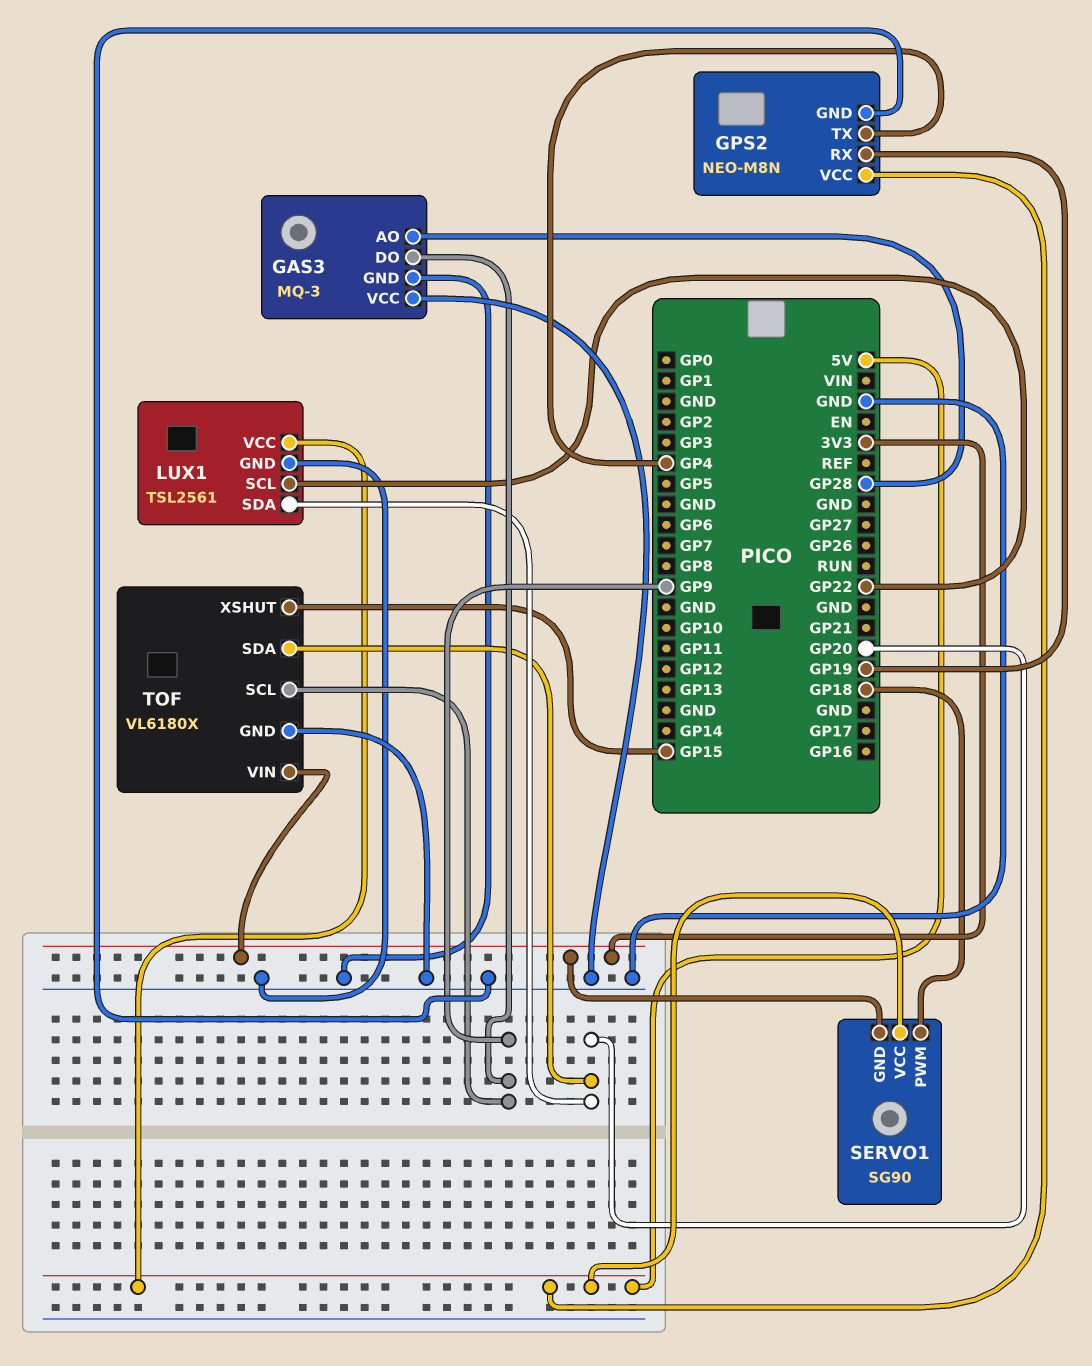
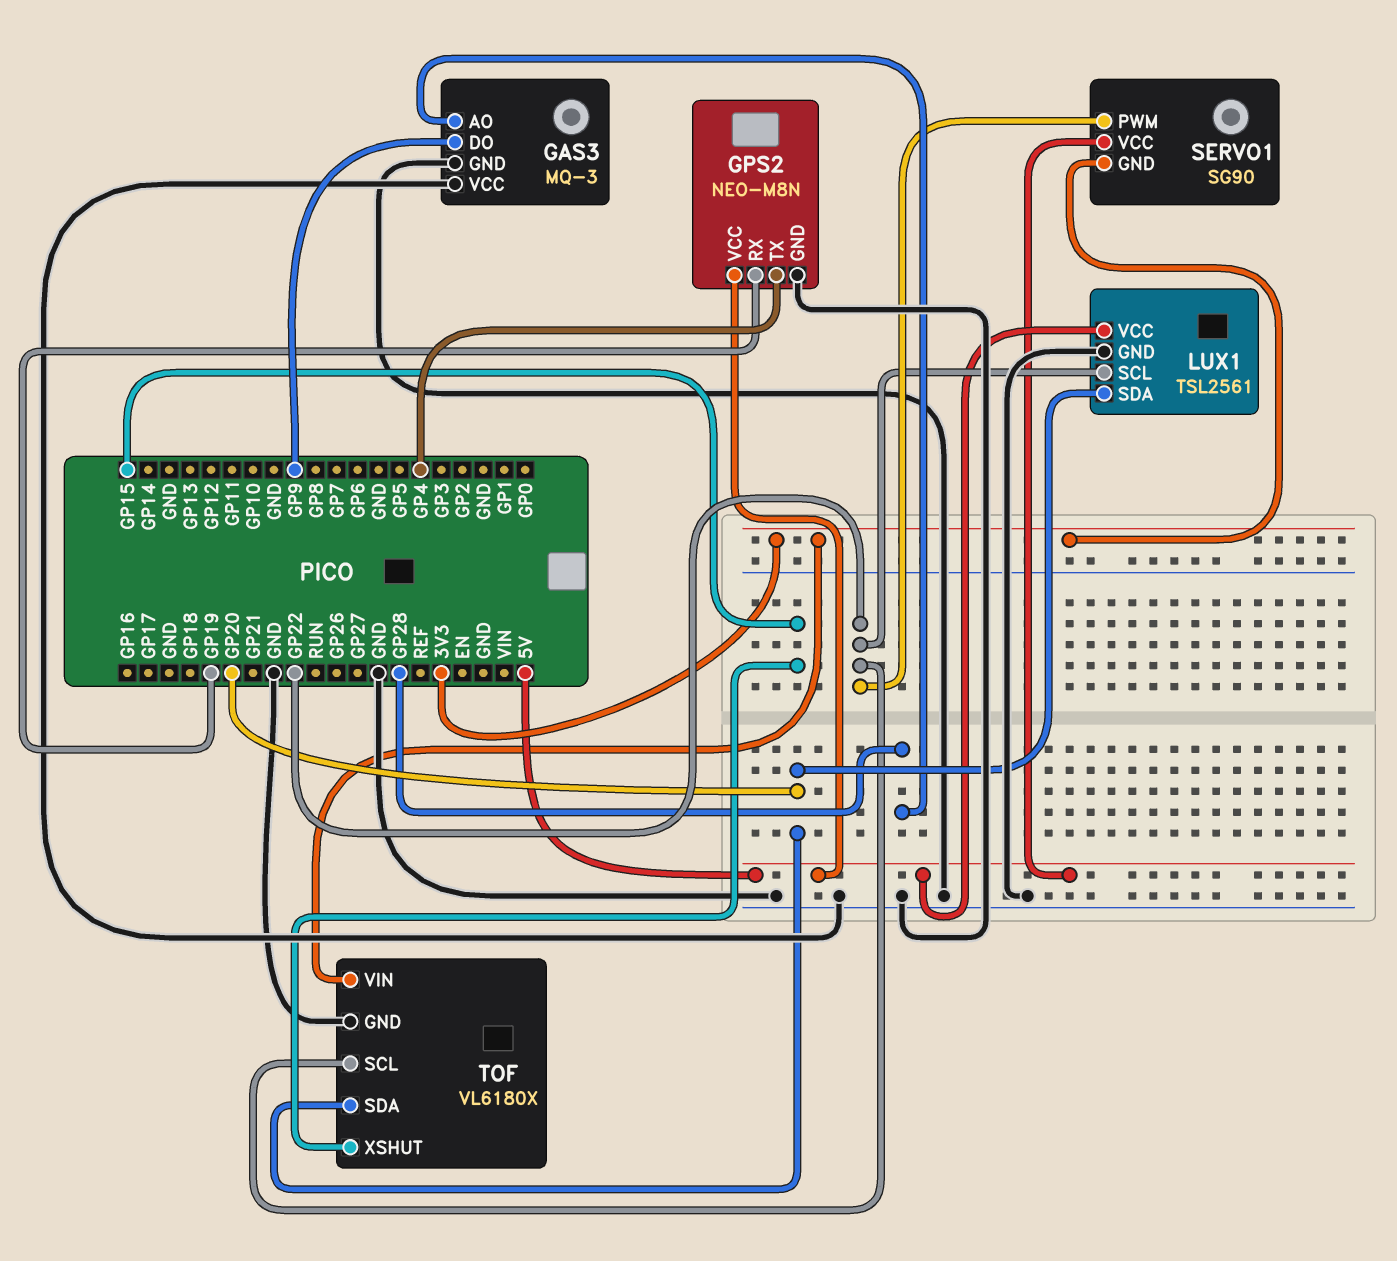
SERVO1 pin PWM: GP18 -> GP22
TOF pin SCL: GP9 -> GP22

